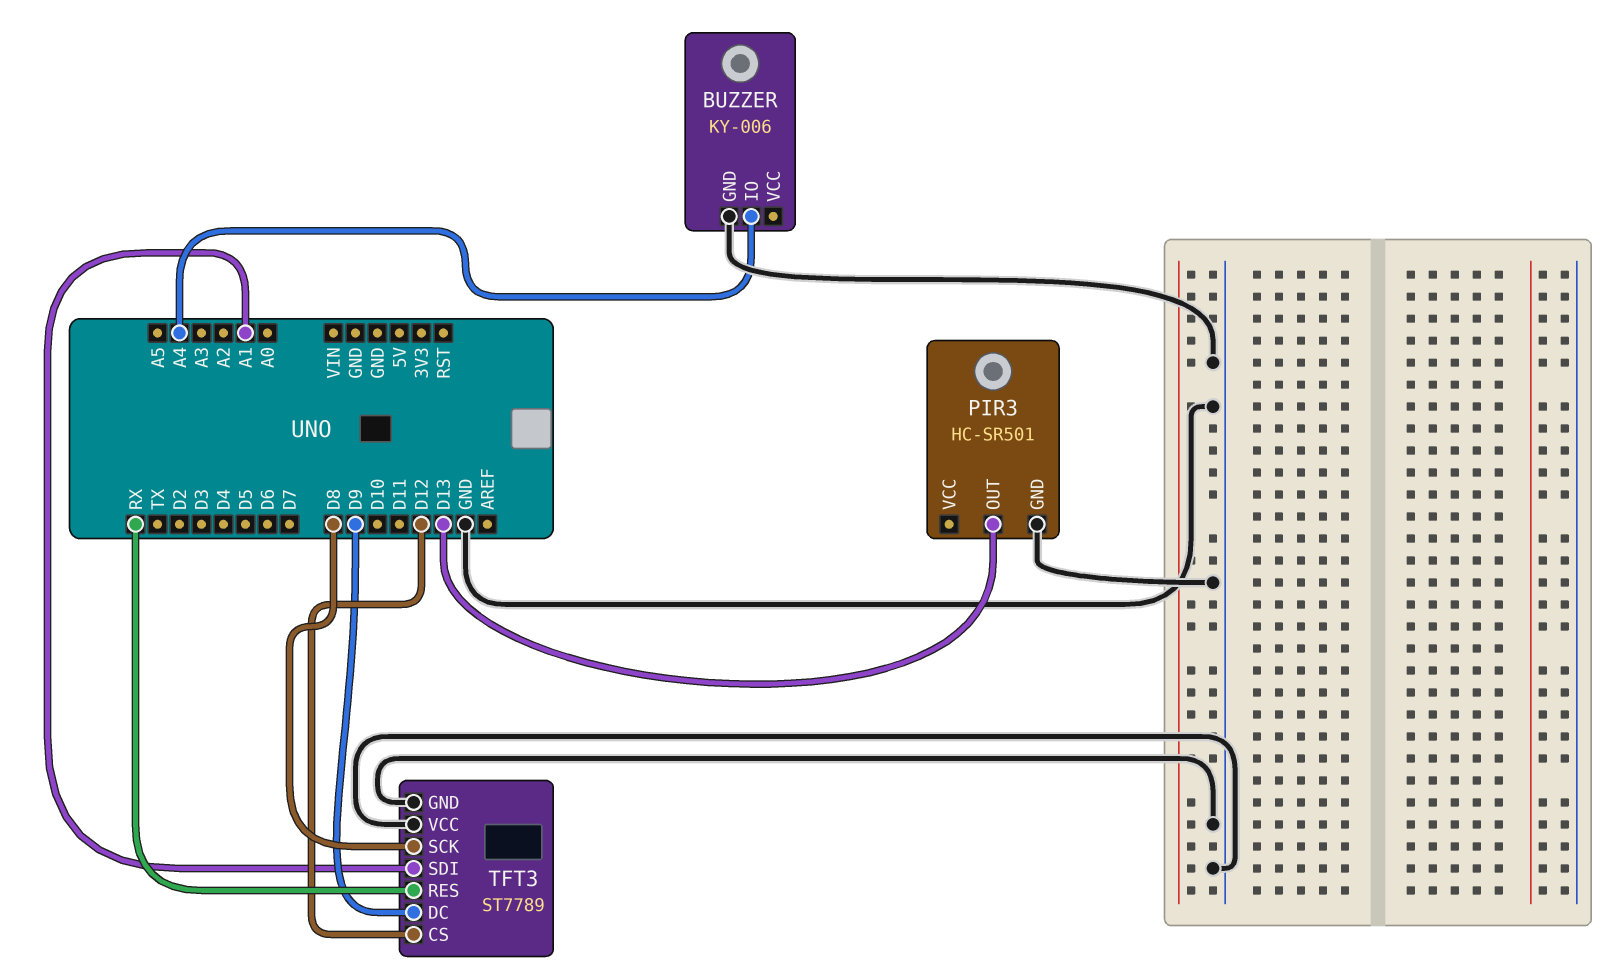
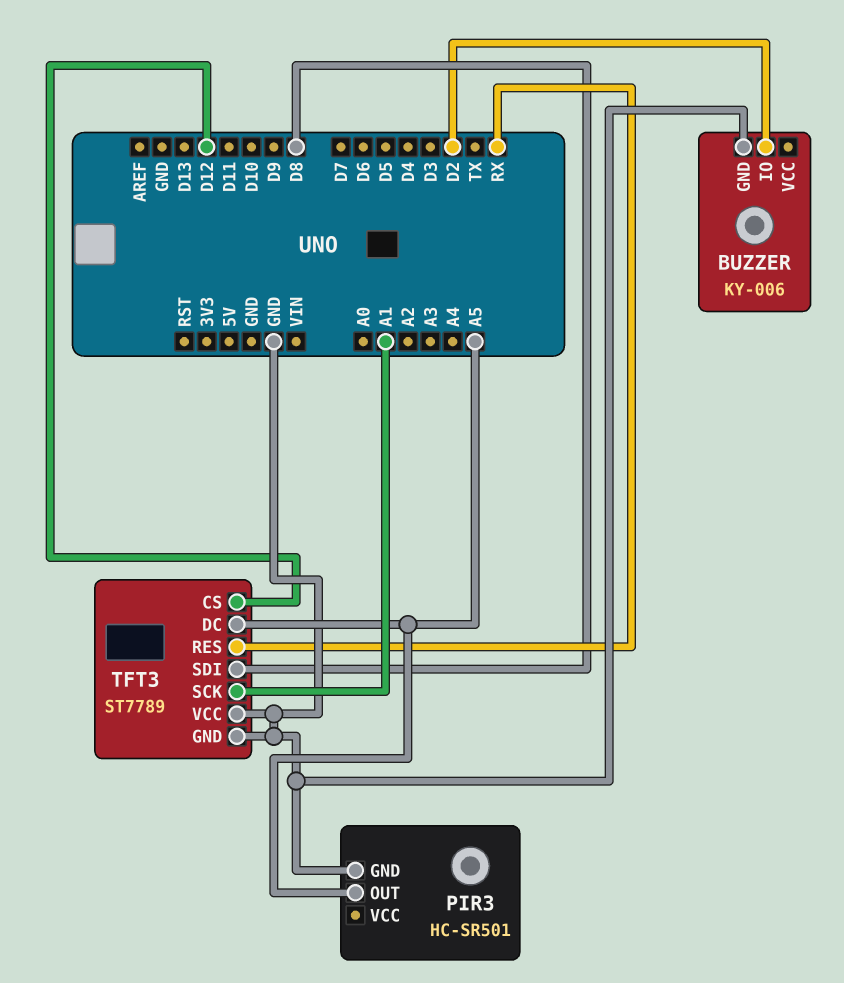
BUZZER pin IO: A4 -> D2
PIR3 pin OUT: D13 -> A5
TFT3 pin DC: D9 -> A5
TFT3 pin SCK: D8 -> A1
TFT3 pin SDI: A1 -> D8

